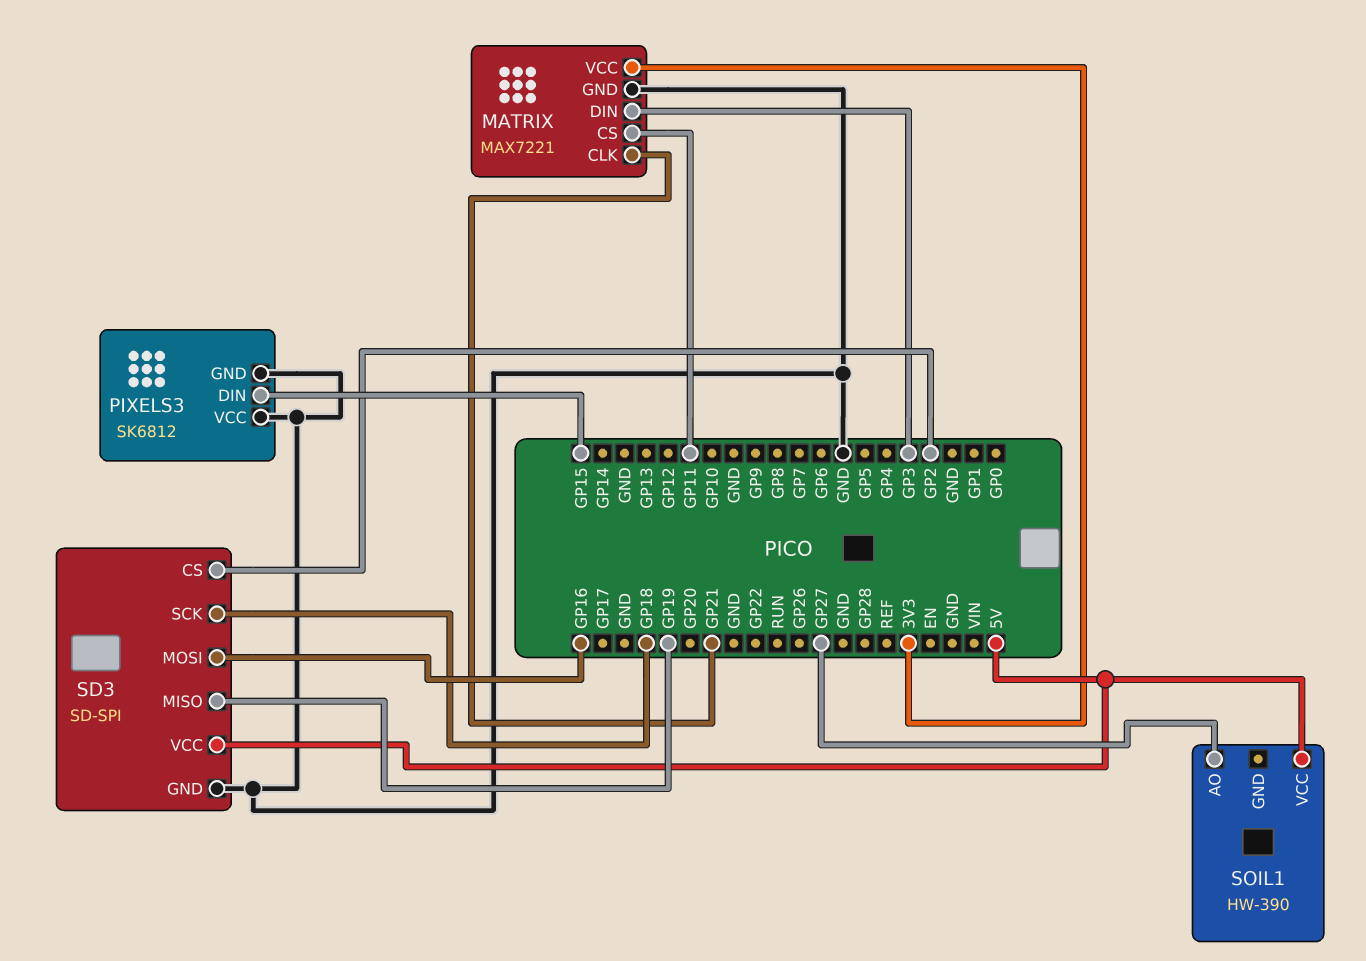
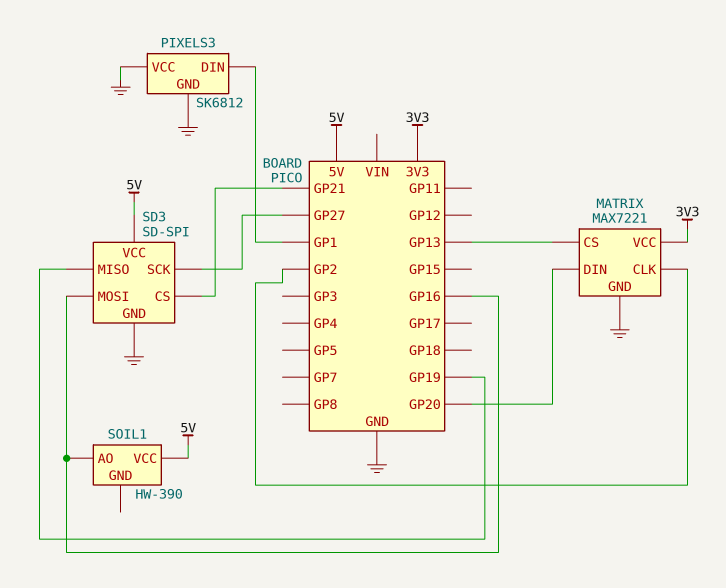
MATRIX pin CLK: GP21 -> GP2
MATRIX pin CS: GP11 -> GP13
MATRIX pin DIN: GP3 -> GP20
PIXELS3 pin DIN: GP15 -> GP1
SD3 pin CS: GP2 -> GP21
SD3 pin SCK: GP18 -> GP27
SOIL1 pin AO: GP27 -> GP16

